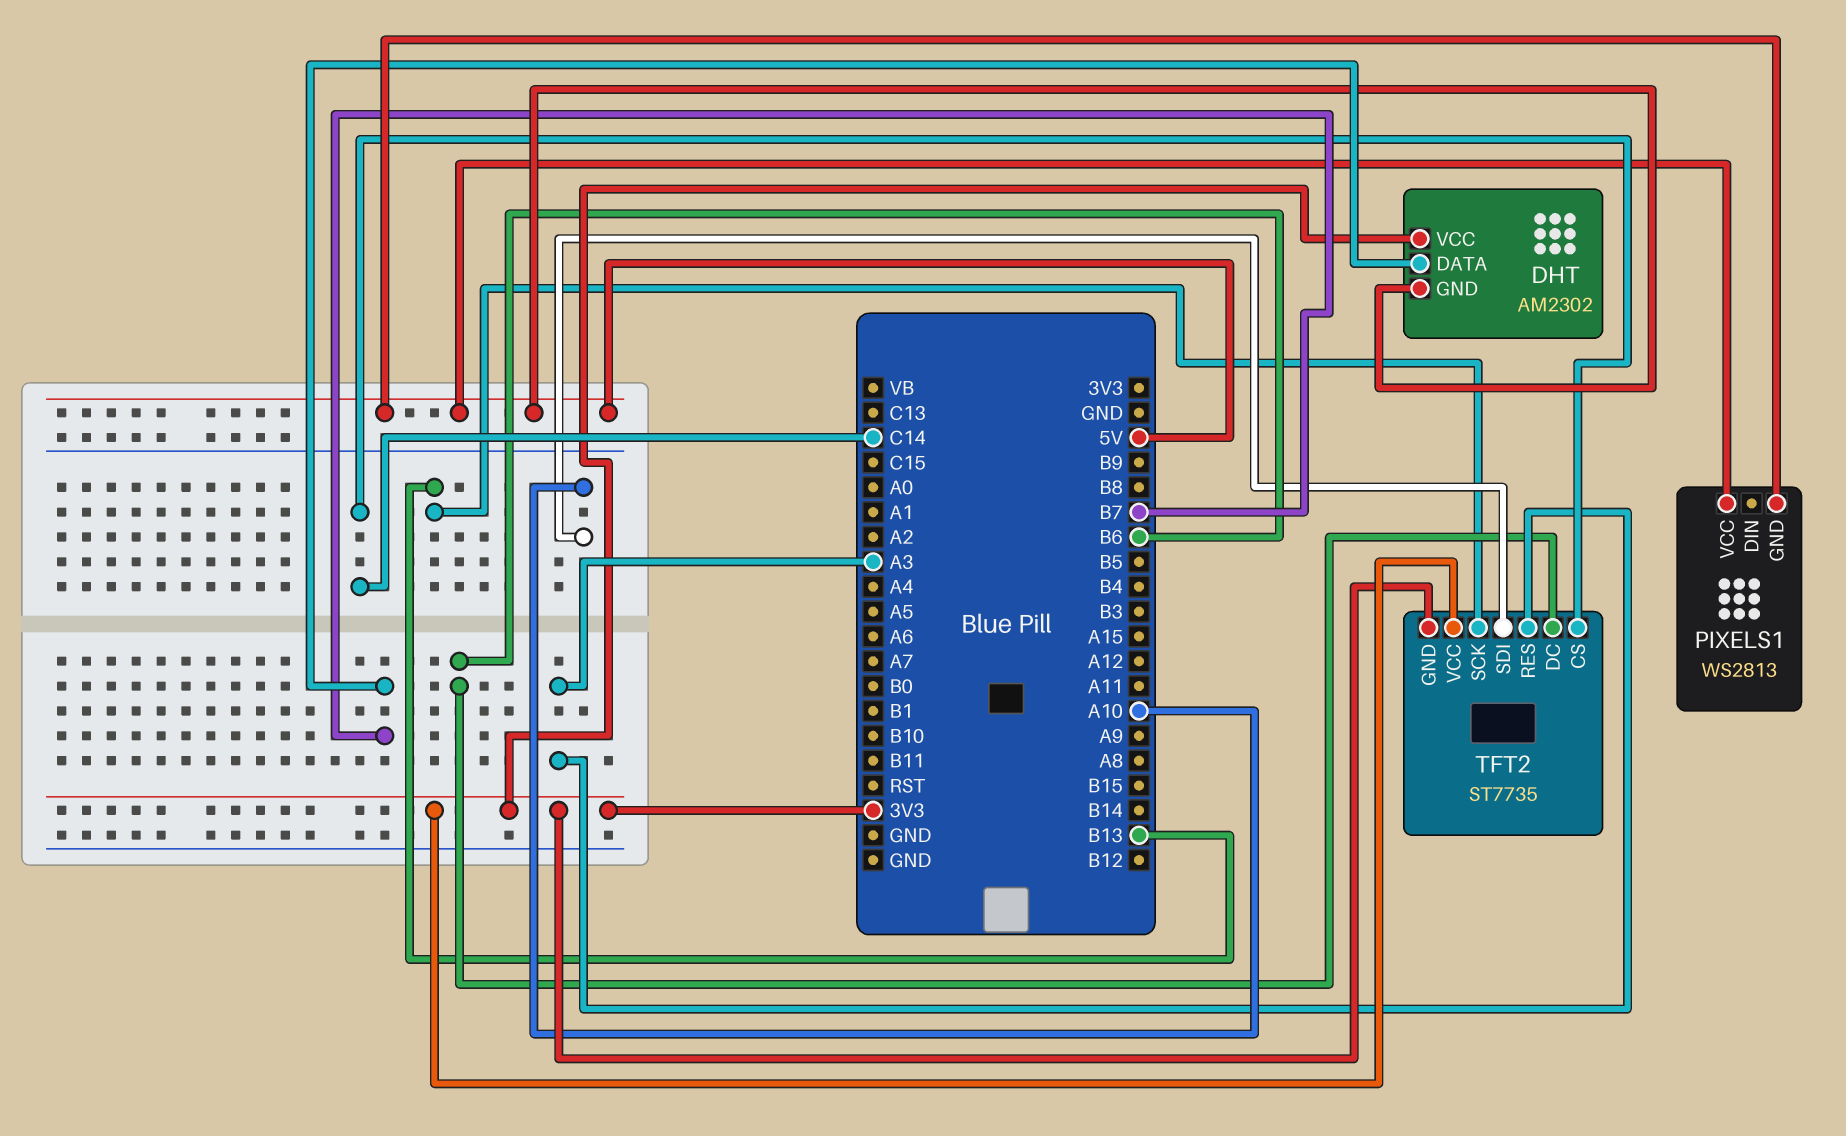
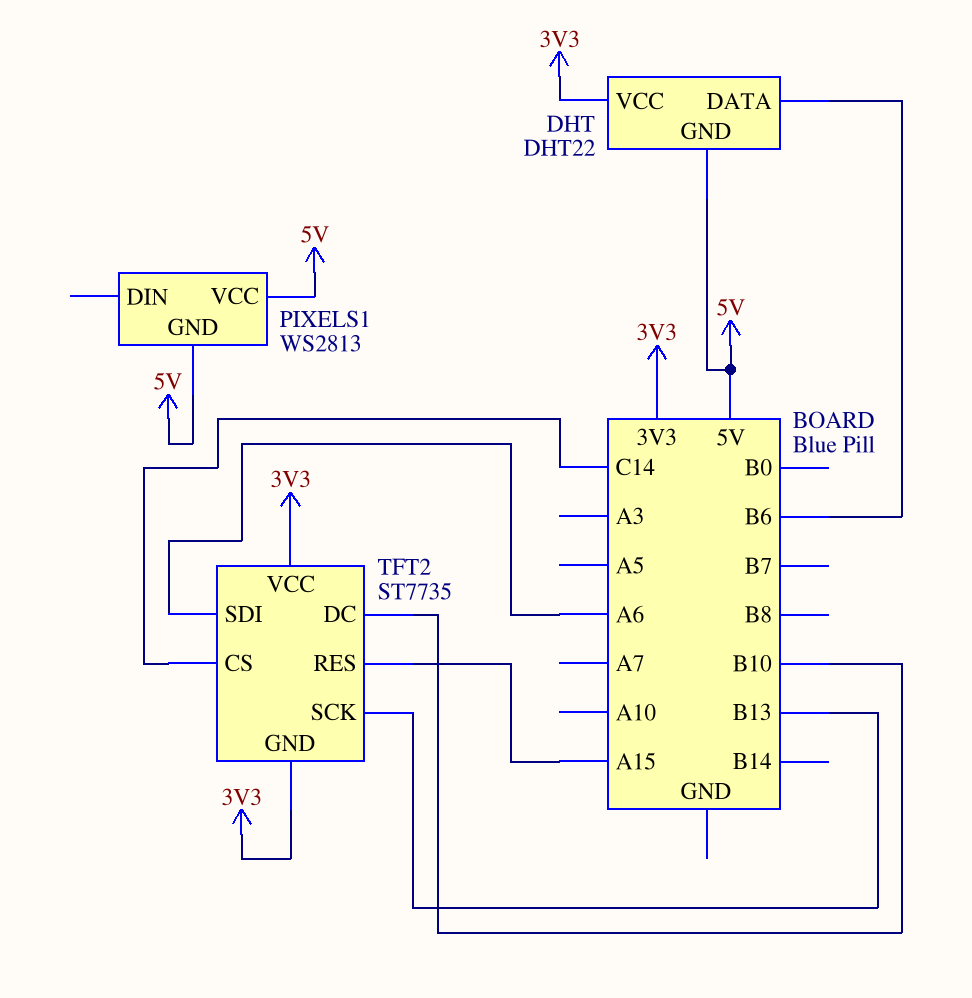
DHT: AM2302 -> DHT22
DHT pin DATA: B7 -> B6
TFT2 pin DC: B6 -> B10
TFT2 pin RES: A3 -> A15
TFT2 pin SDI: A10 -> A6

